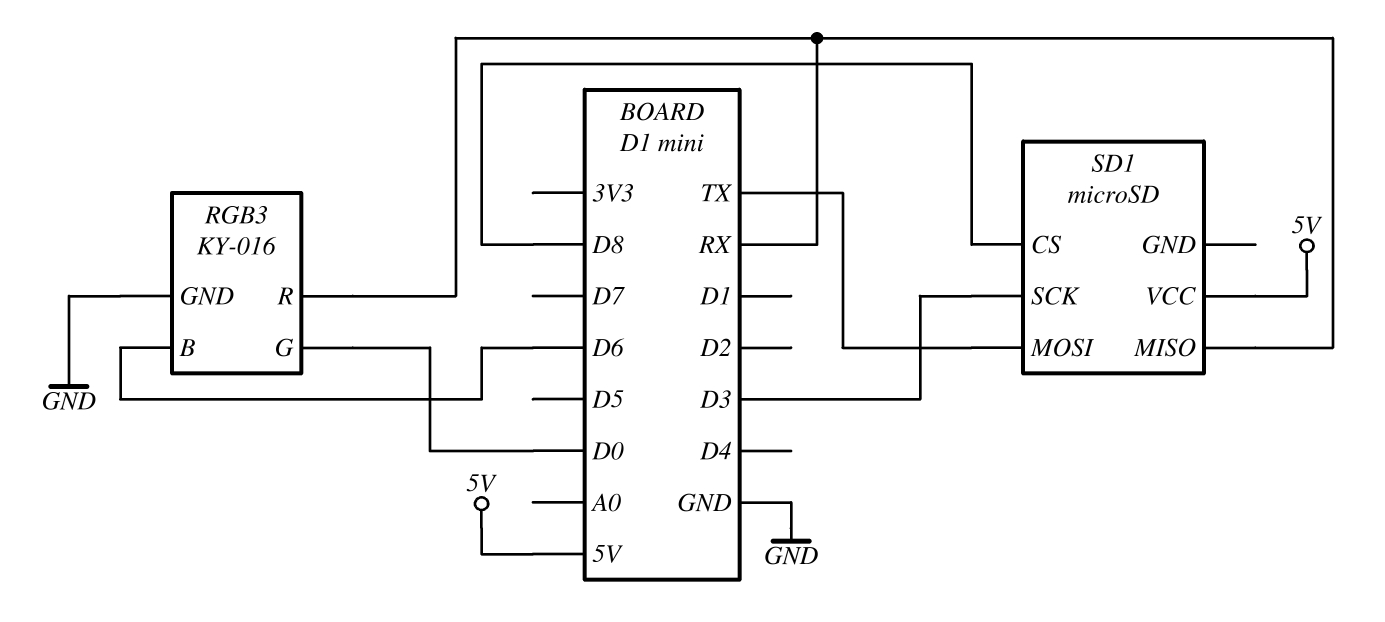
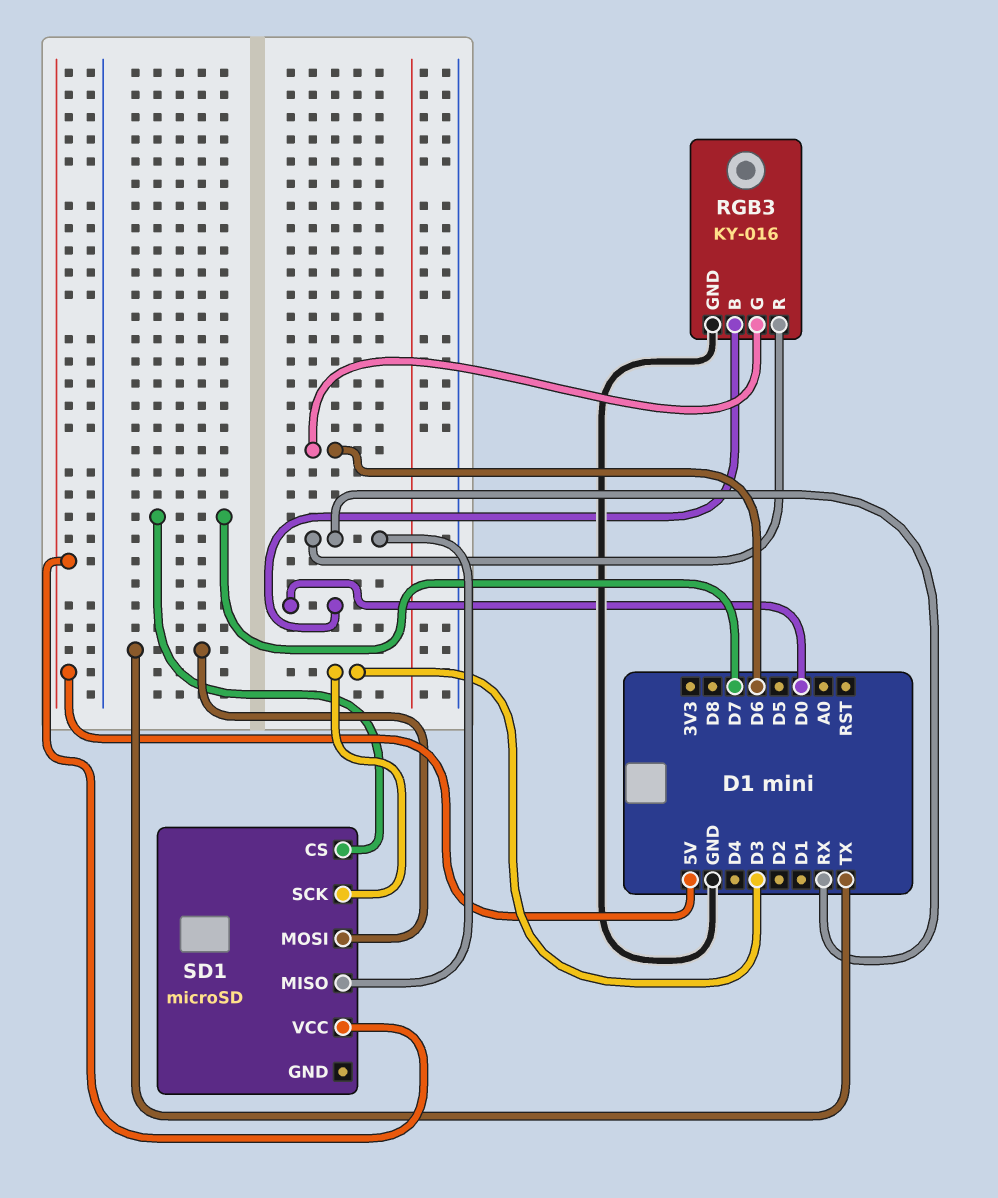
RGB3 pin B: D6 -> D0
RGB3 pin G: D0 -> D6
SD1 pin CS: D8 -> D7

